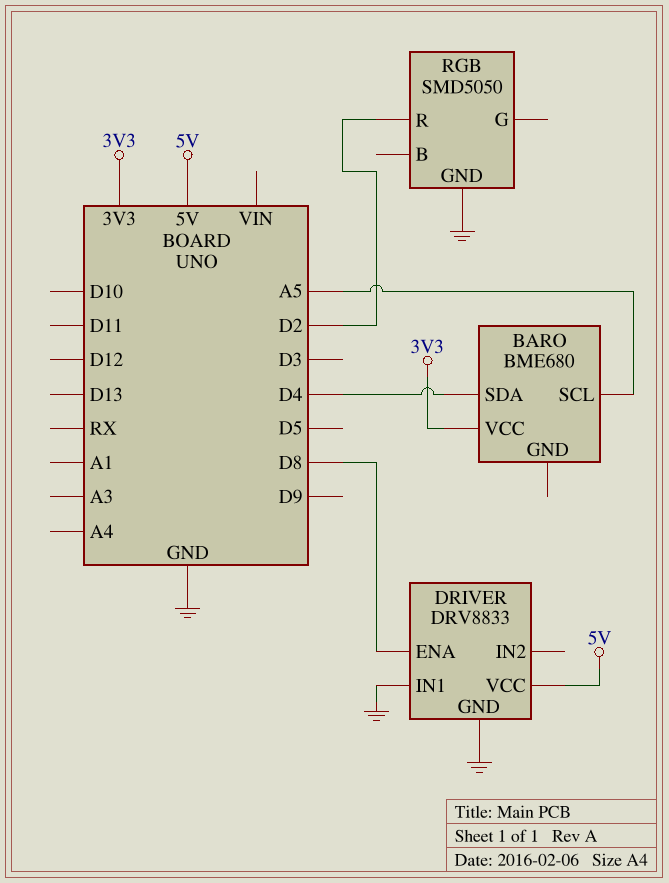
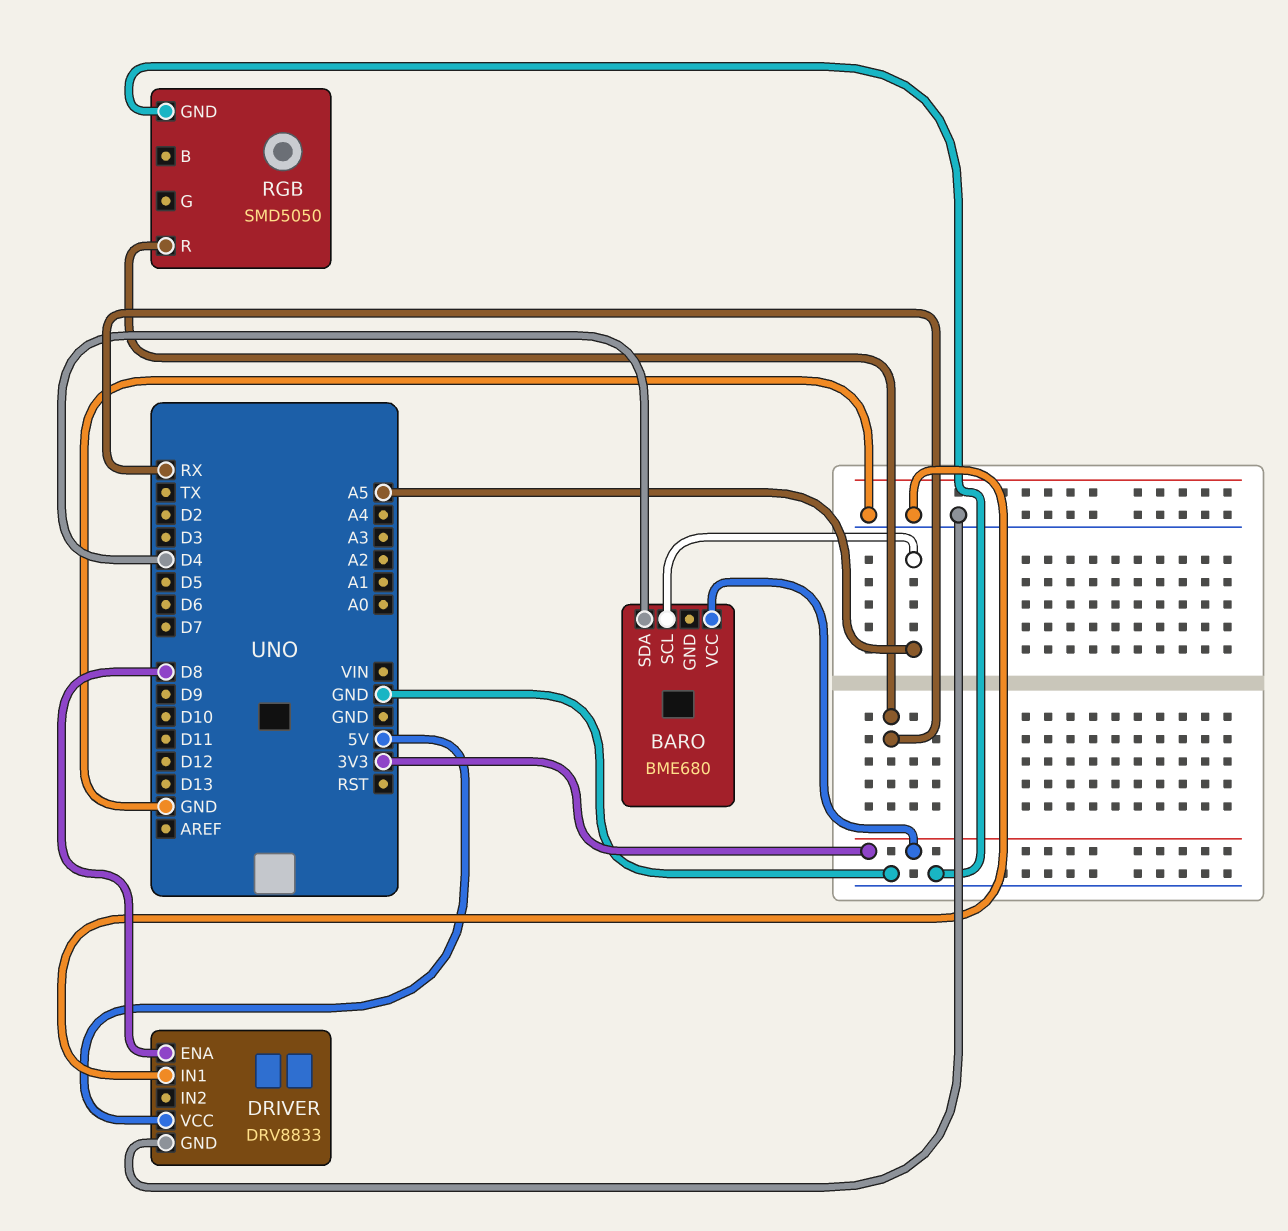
RGB pin R: D2 -> RX

